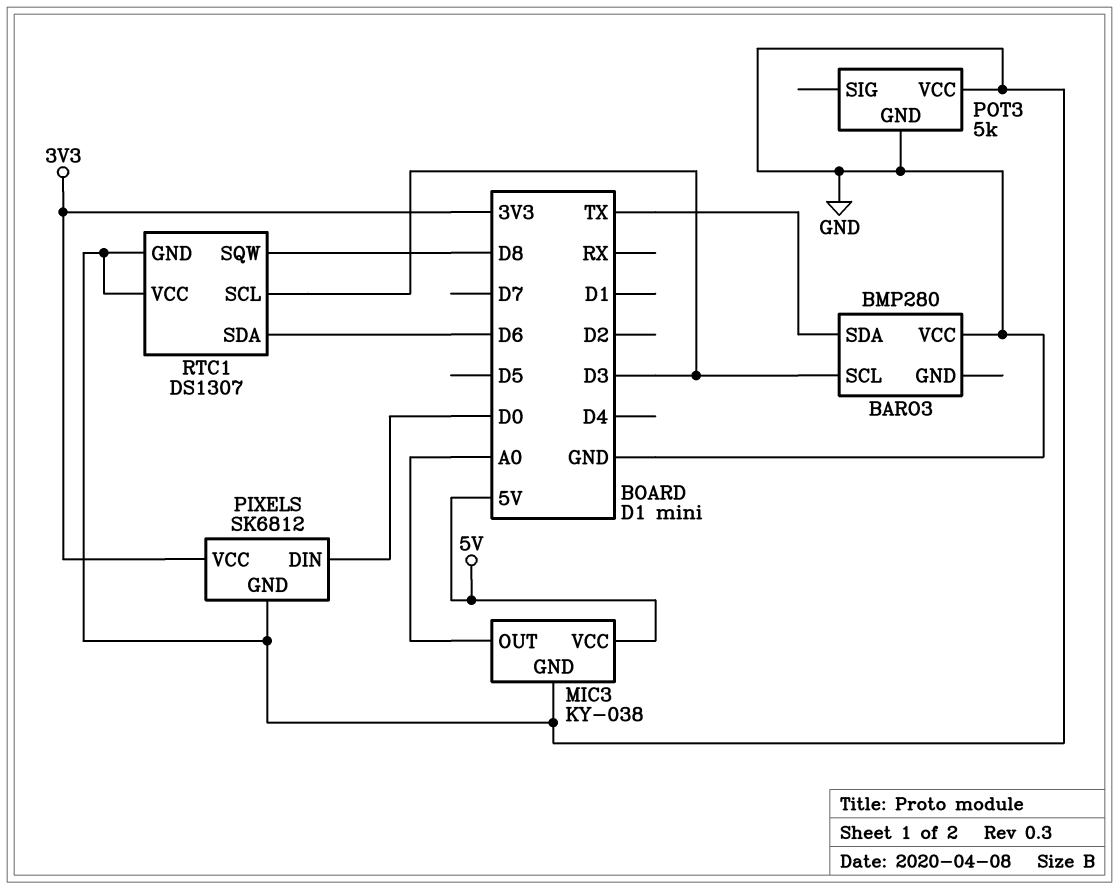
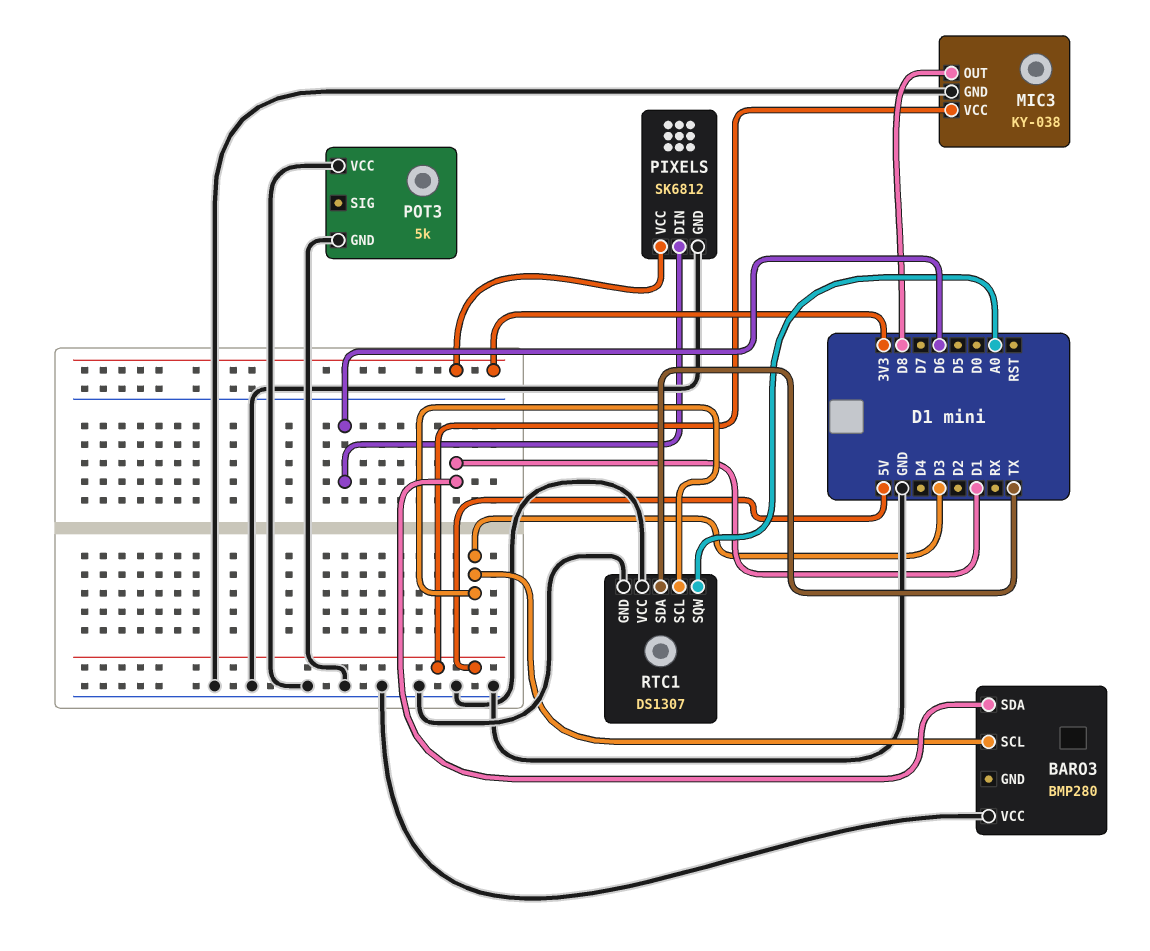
BARO3 pin SDA: TX -> D1
MIC3 pin OUT: A0 -> D8
PIXELS pin DIN: D0 -> D6
RTC1 pin SDA: D6 -> TX
RTC1 pin SQW: D8 -> A0

